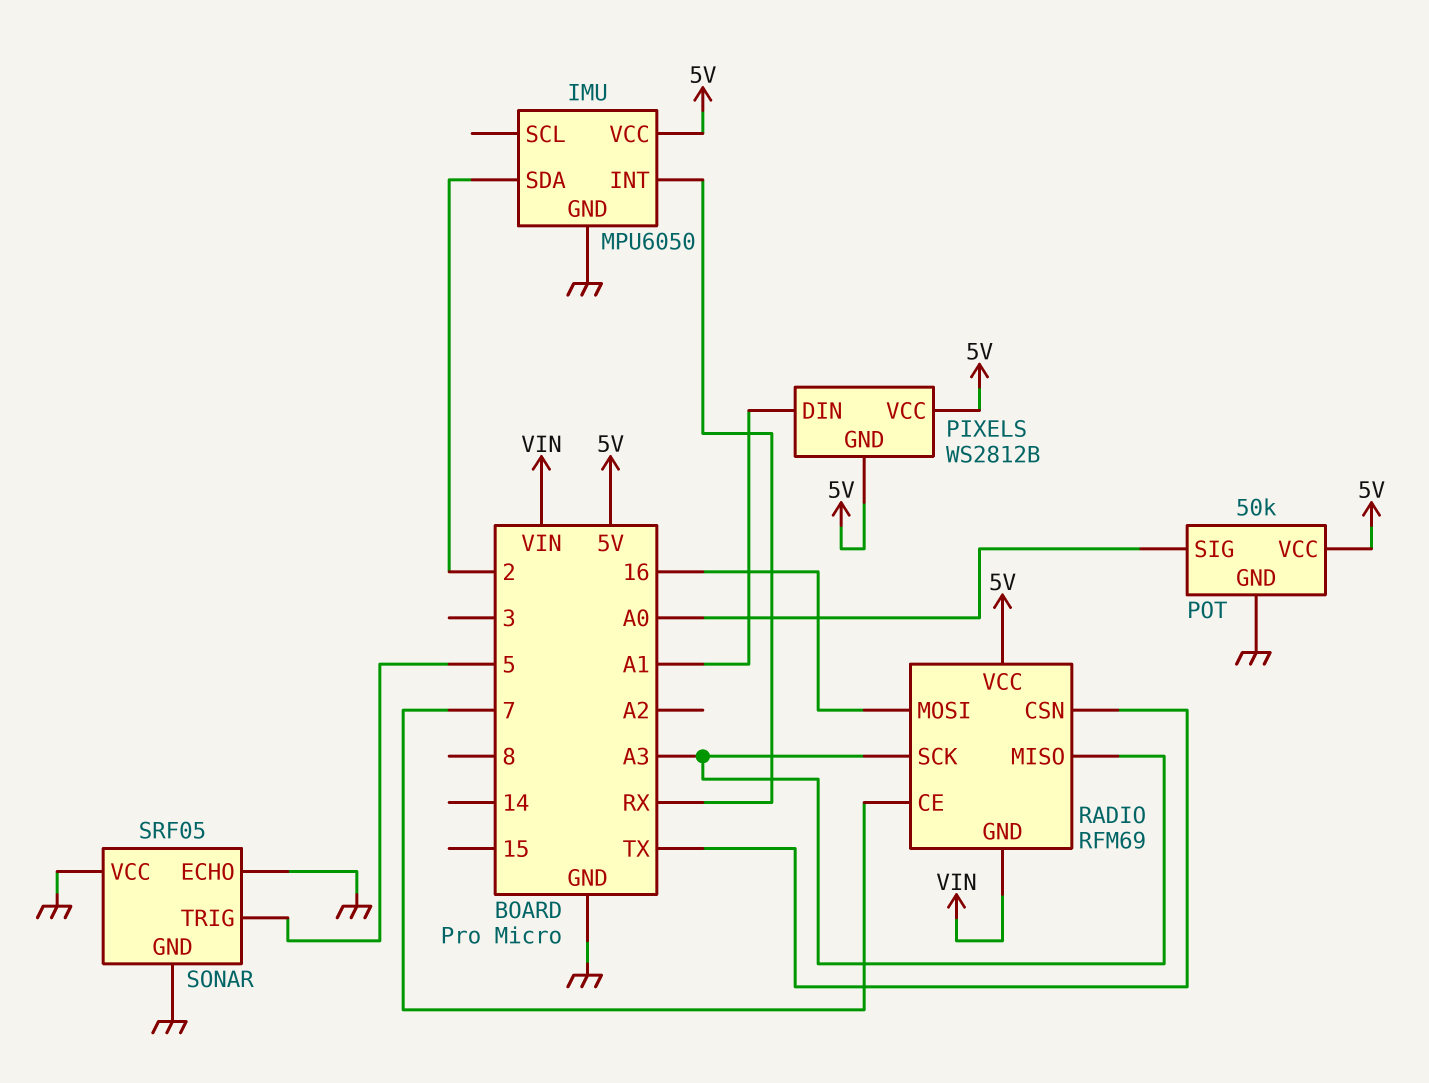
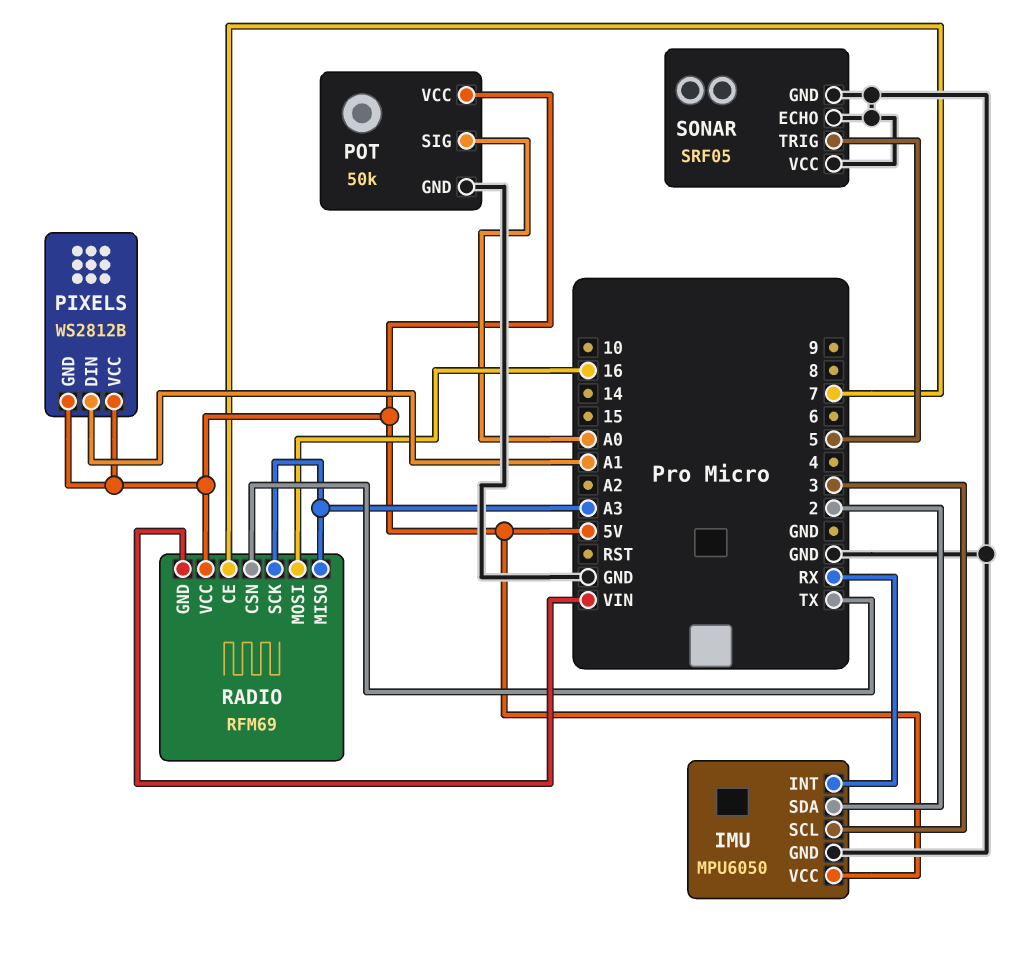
IMU pin SCL: none -> 3

